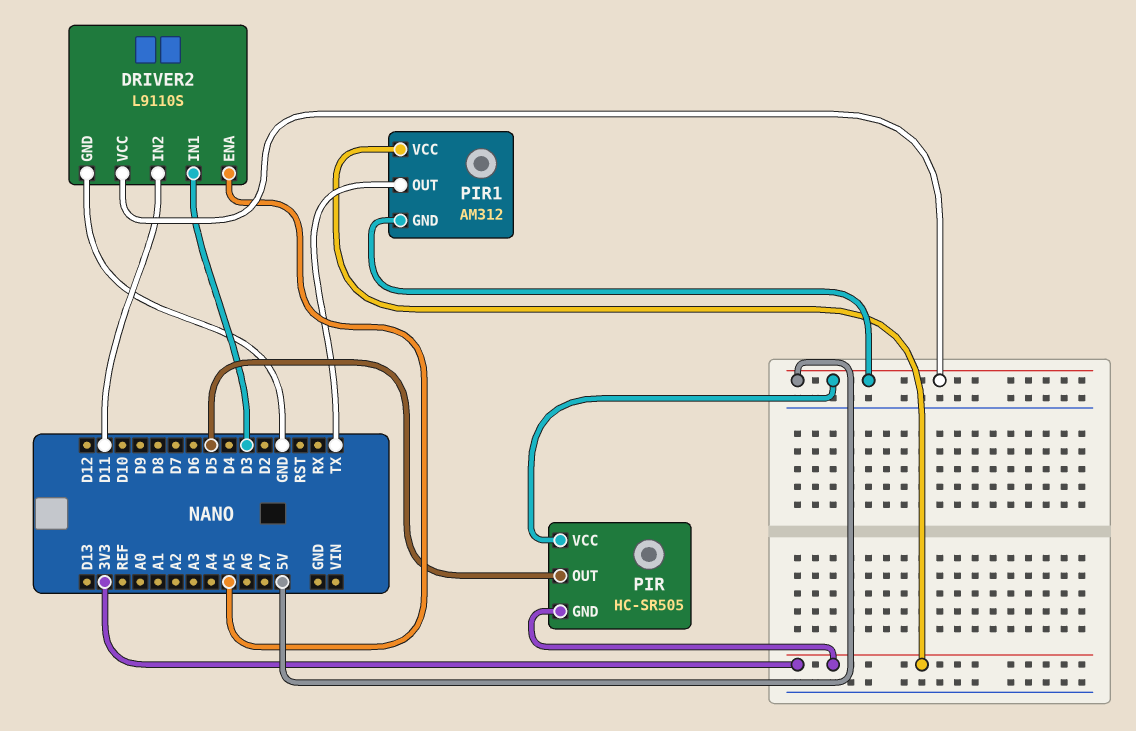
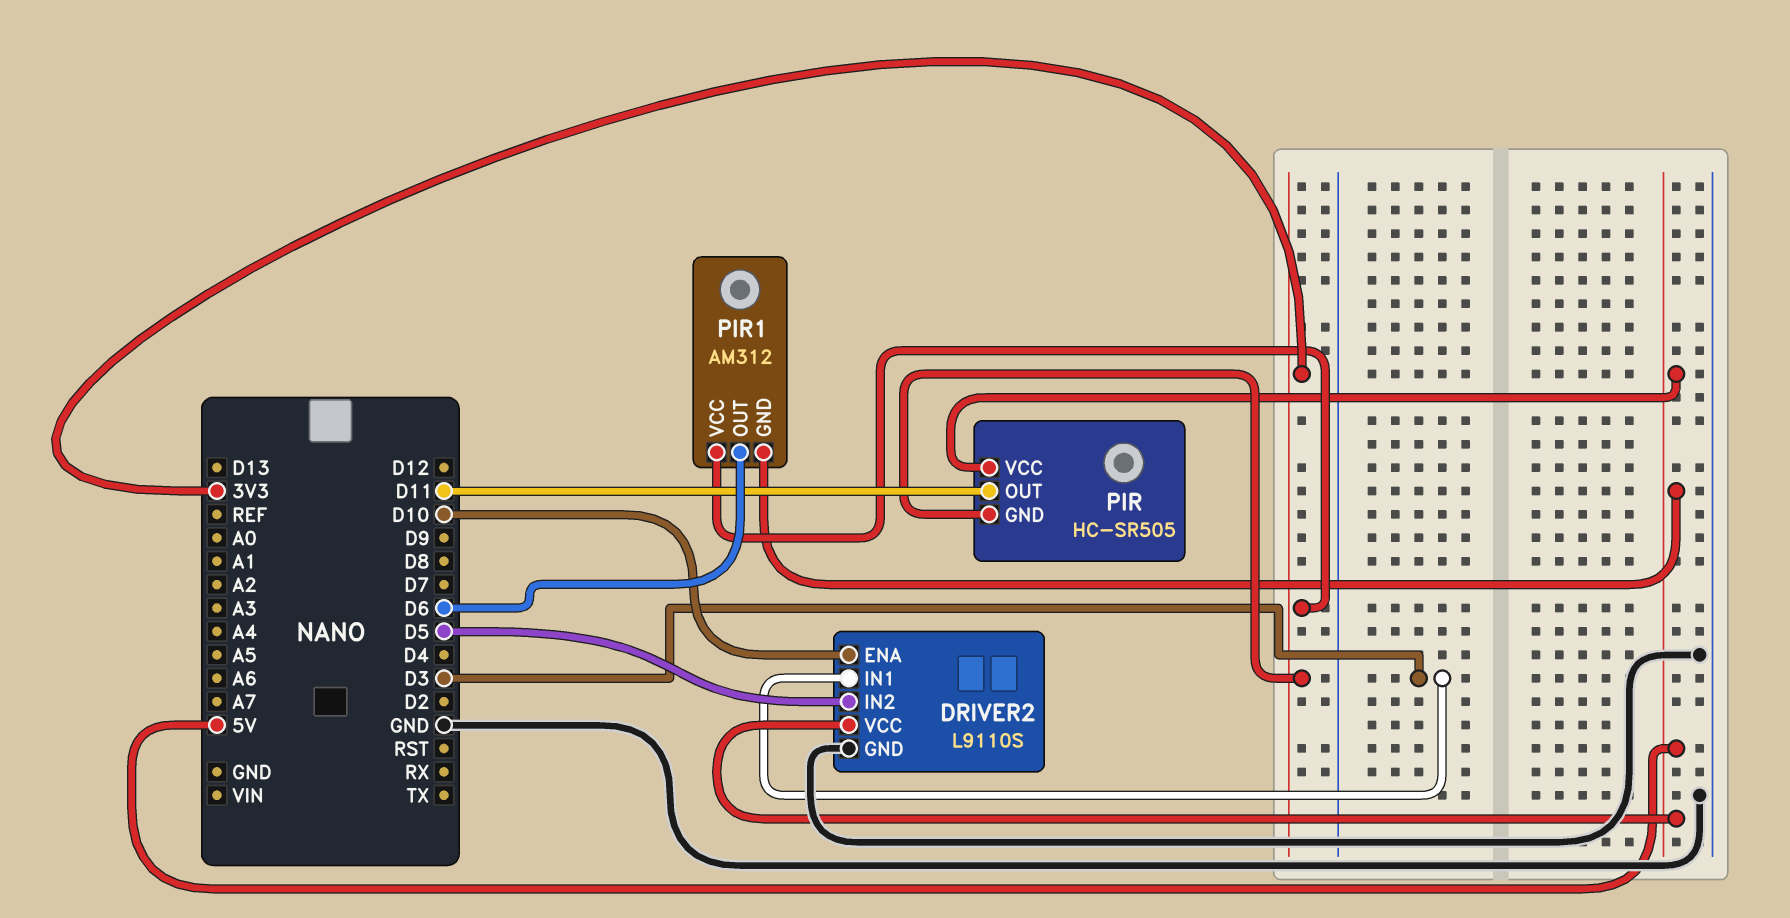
DRIVER2 pin ENA: A5 -> D10
DRIVER2 pin IN2: D11 -> D5
PIR pin OUT: D5 -> D11
PIR1 pin OUT: TX -> D6

